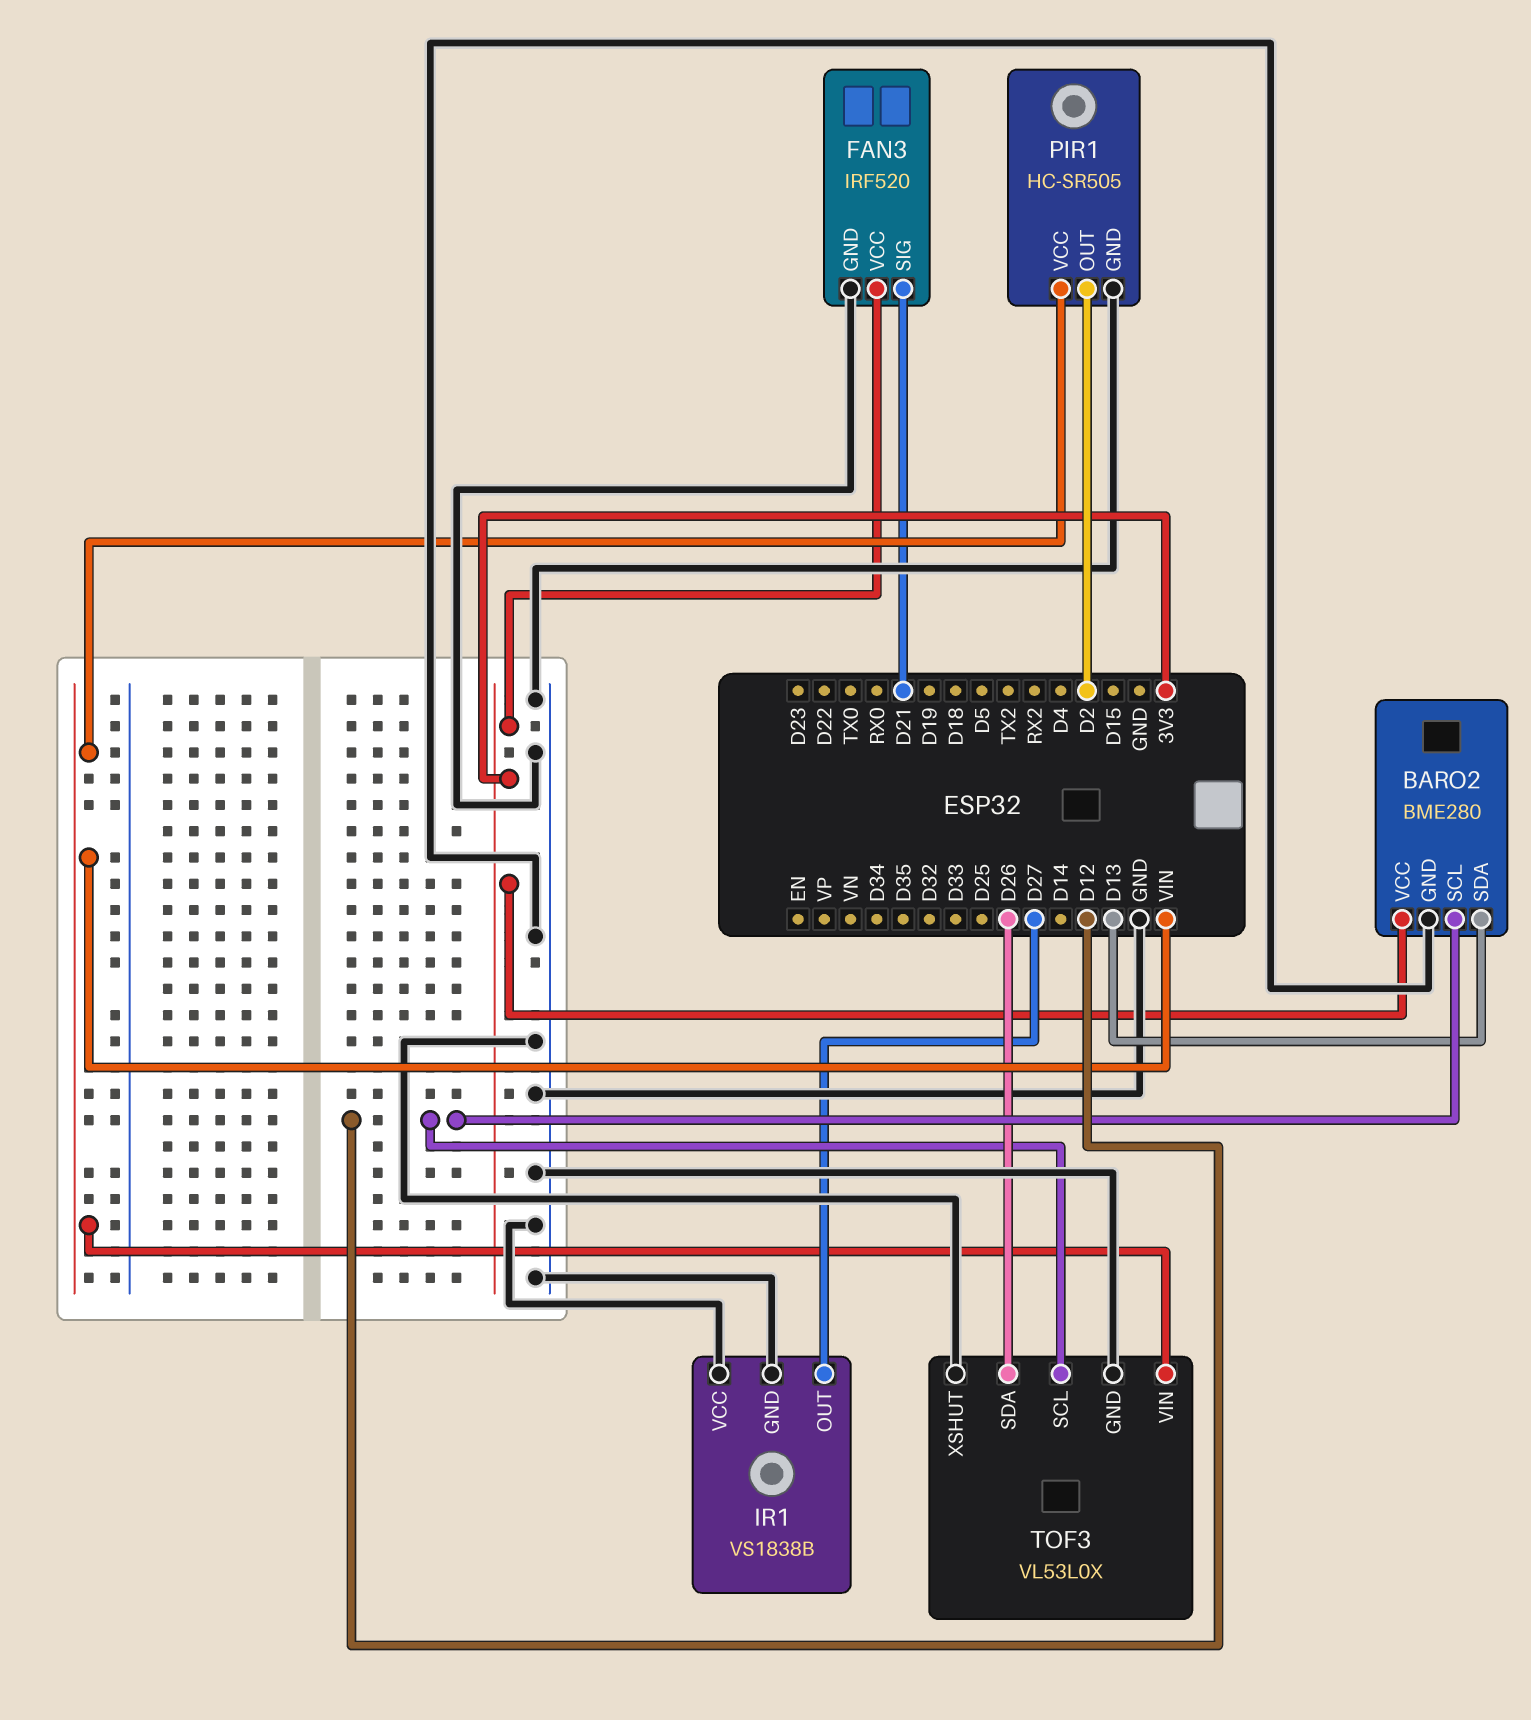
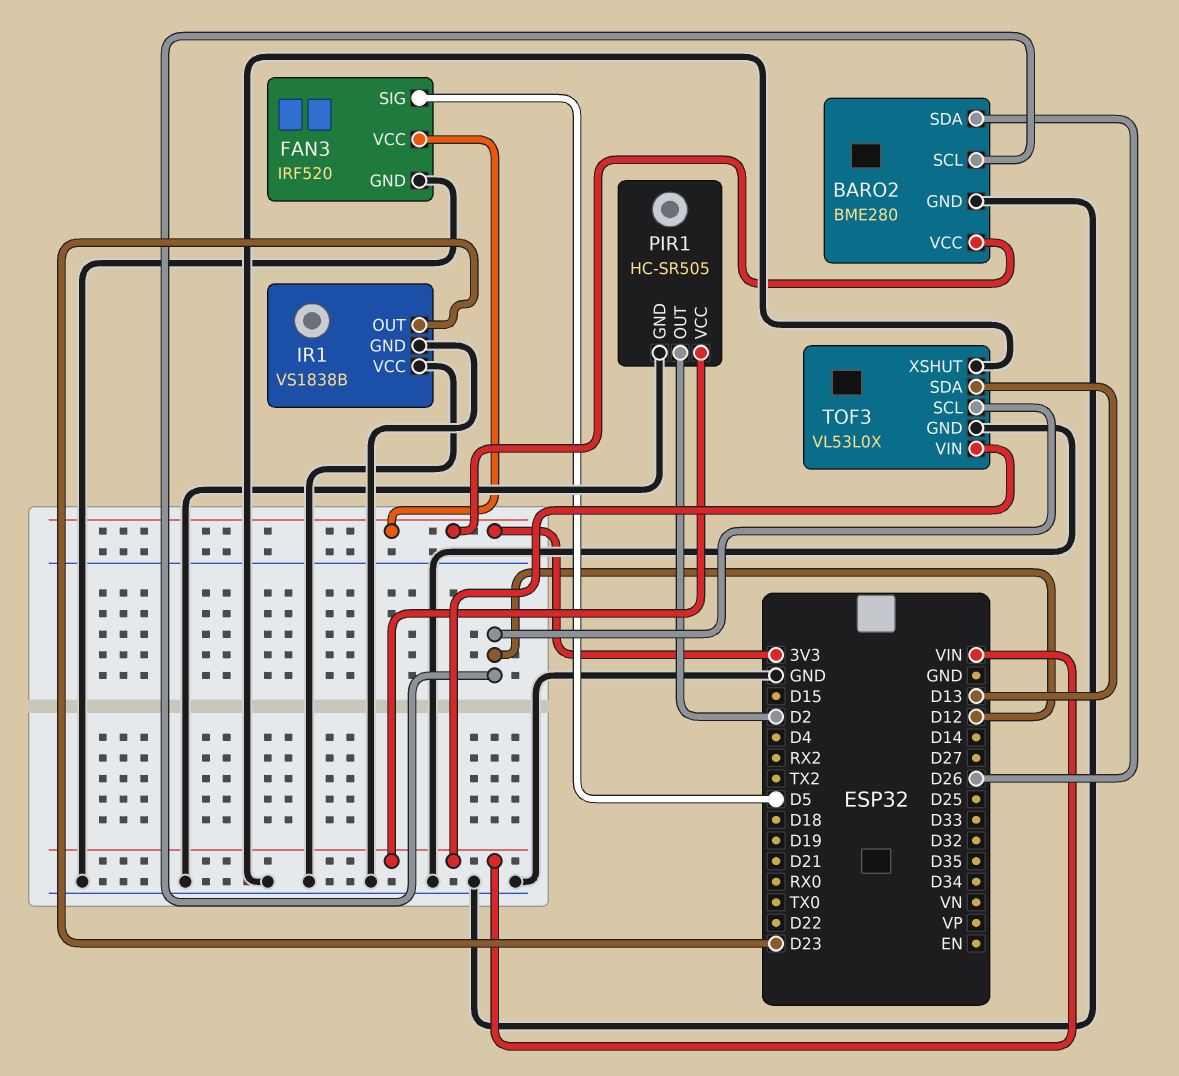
BARO2 pin SDA: D13 -> D26
FAN3 pin SIG: D21 -> D5
IR1 pin OUT: D27 -> D23
TOF3 pin SDA: D26 -> D13

